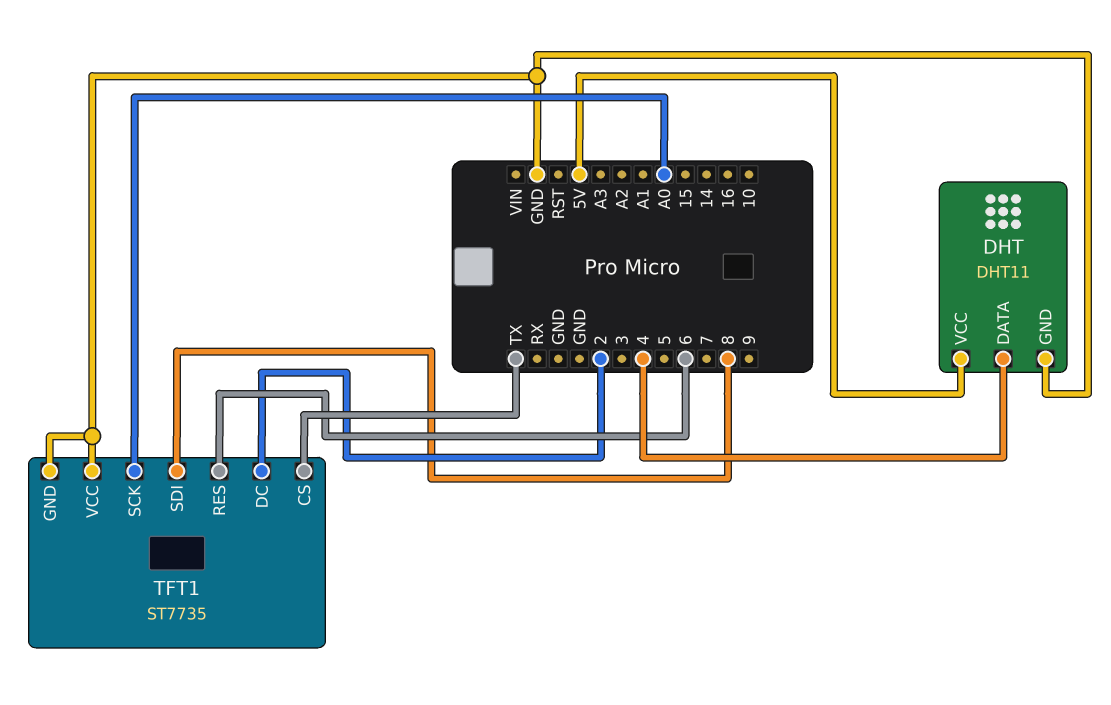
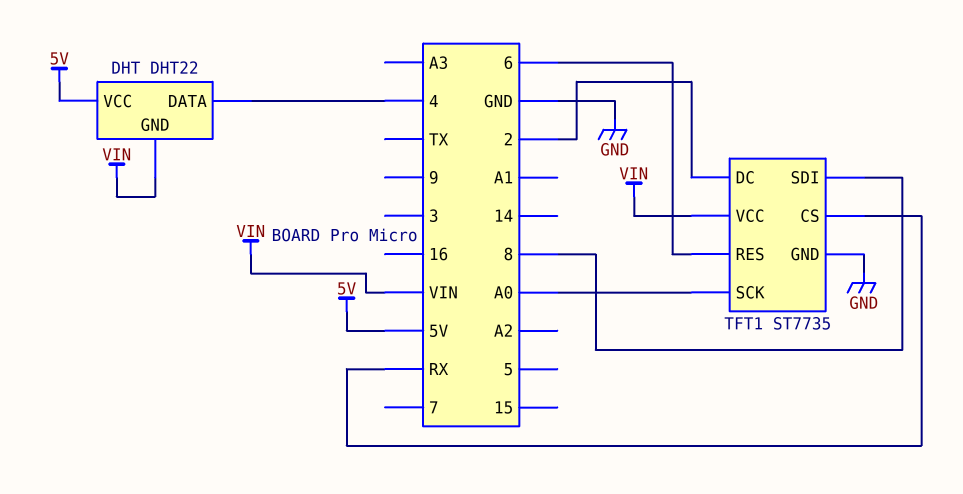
DHT: DHT11 -> DHT22
DHT pin GND: GND -> VIN
TFT1 pin CS: TX -> RX
TFT1 pin VCC: GND -> VIN

